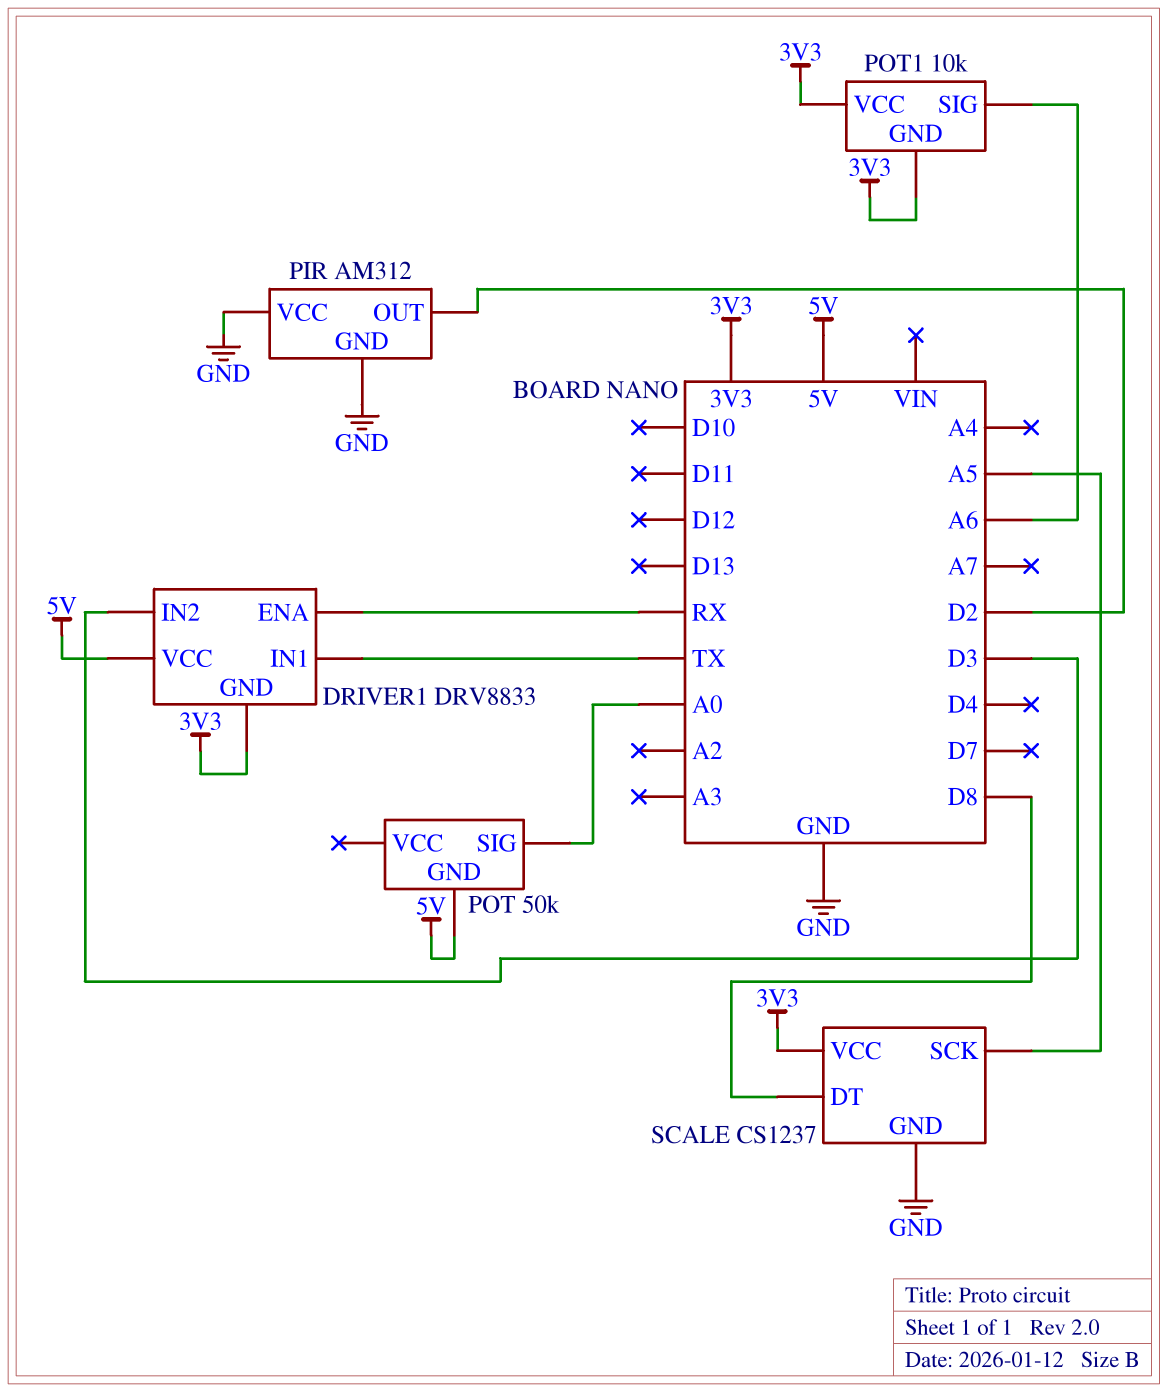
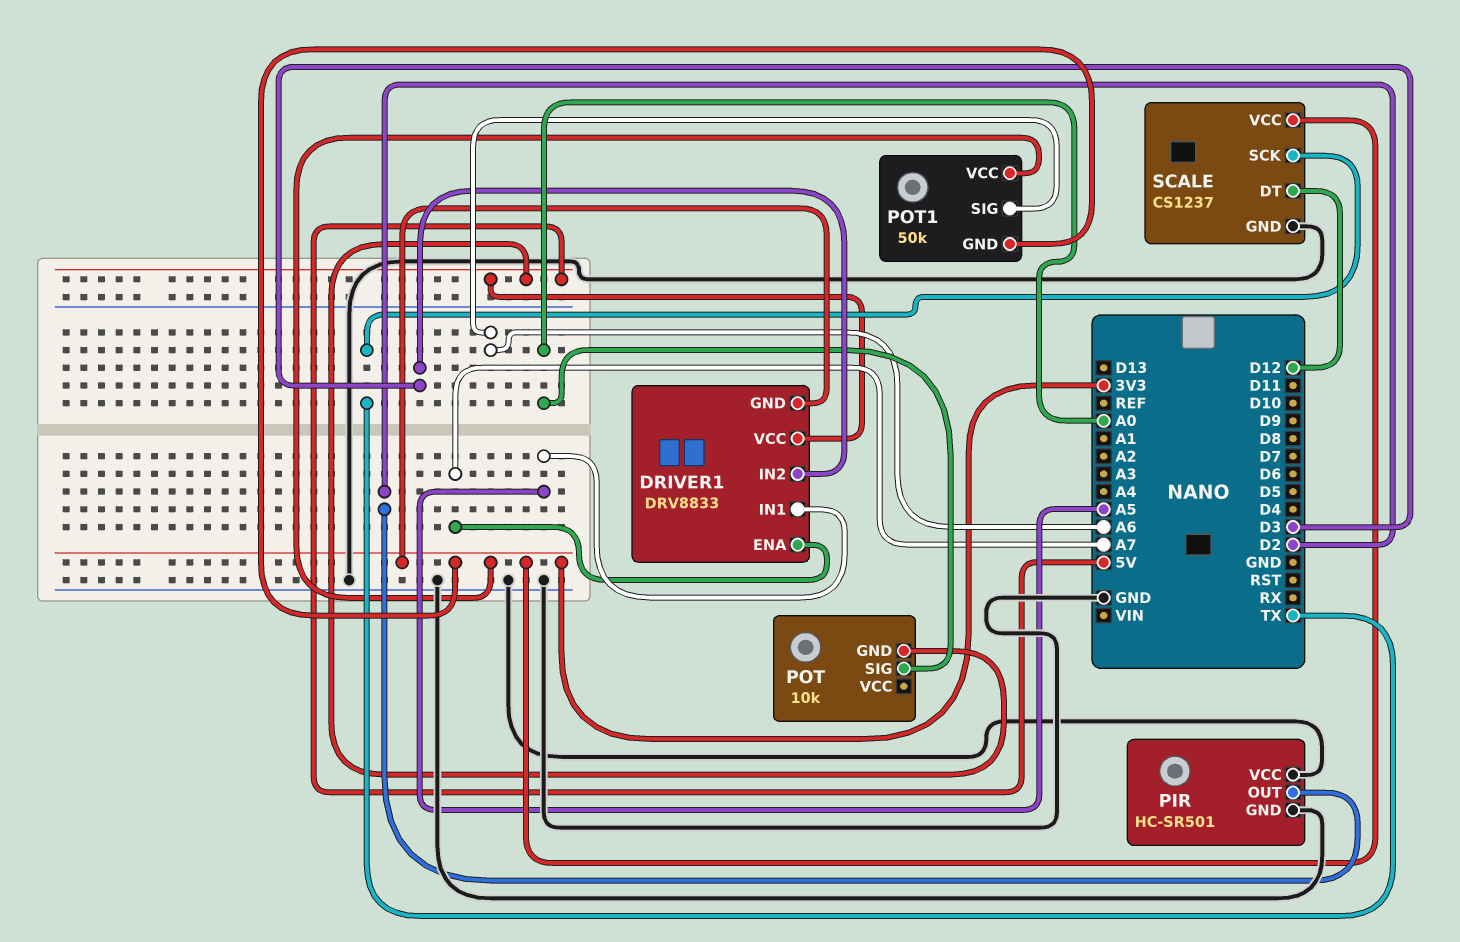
DRIVER1 pin ENA: RX -> A7
DRIVER1 pin IN1: TX -> A5
PIR: AM312 -> HC-SR501
POT: 50k -> 10k
POT1: 10k -> 50k
SCALE pin DT: D8 -> D12
SCALE pin SCK: A5 -> TX

